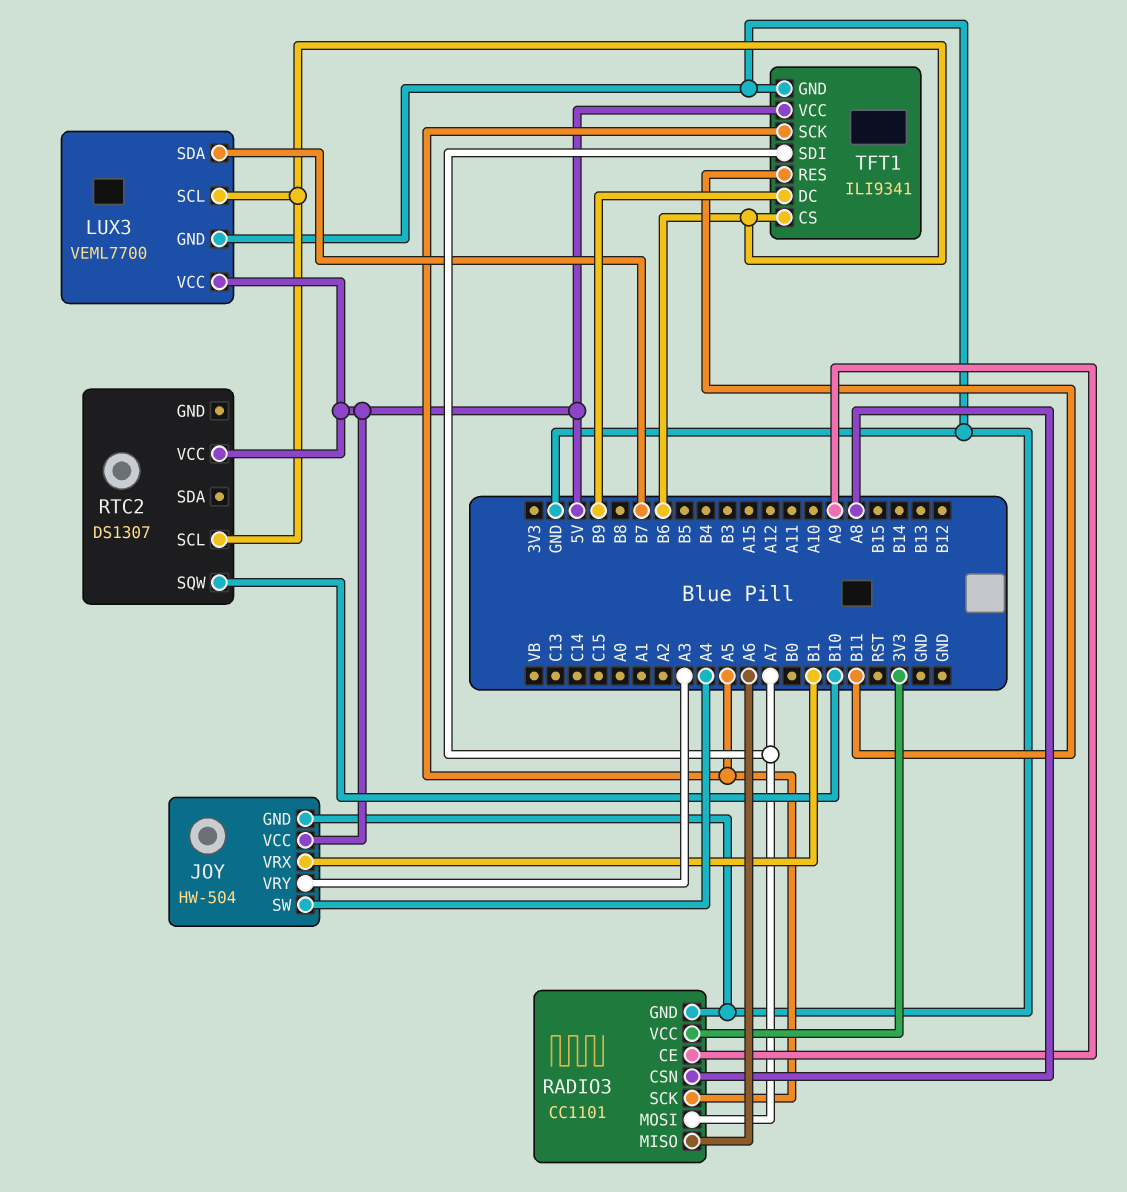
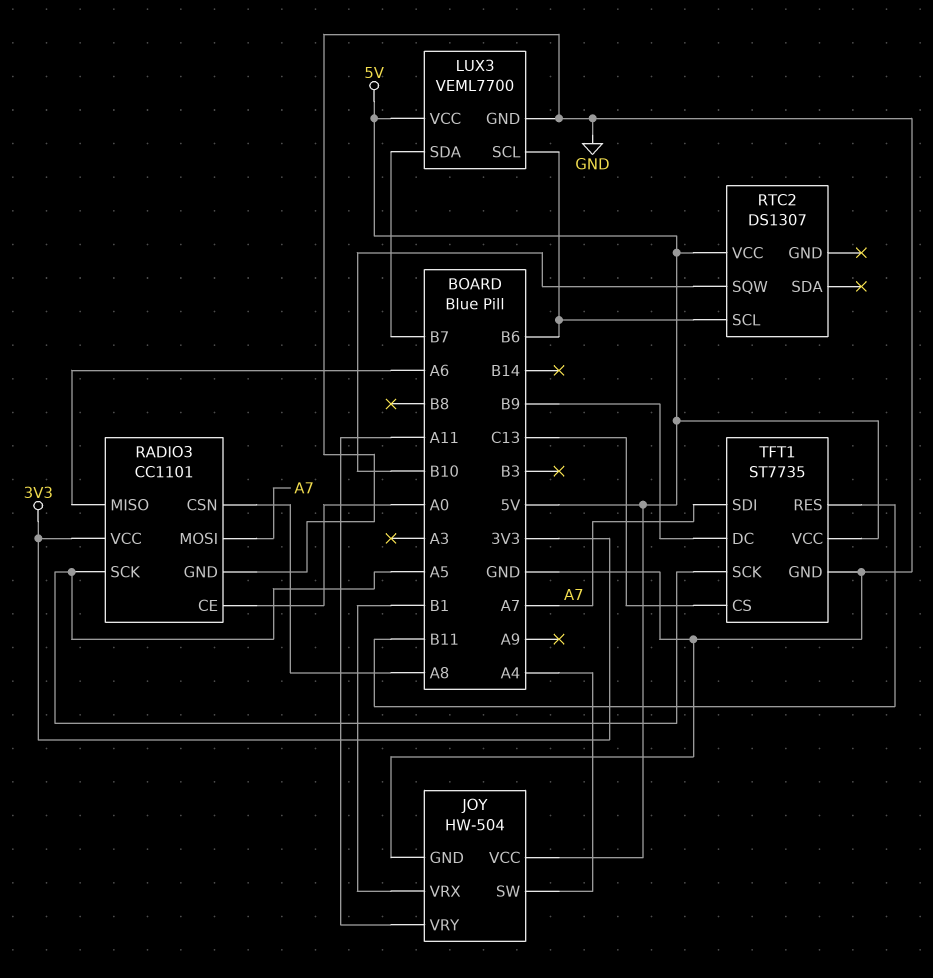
JOY pin VRY: A3 -> A11
RADIO3 pin CE: A9 -> A0
TFT1: ILI9341 -> ST7735
TFT1 pin CS: B6 -> C13

